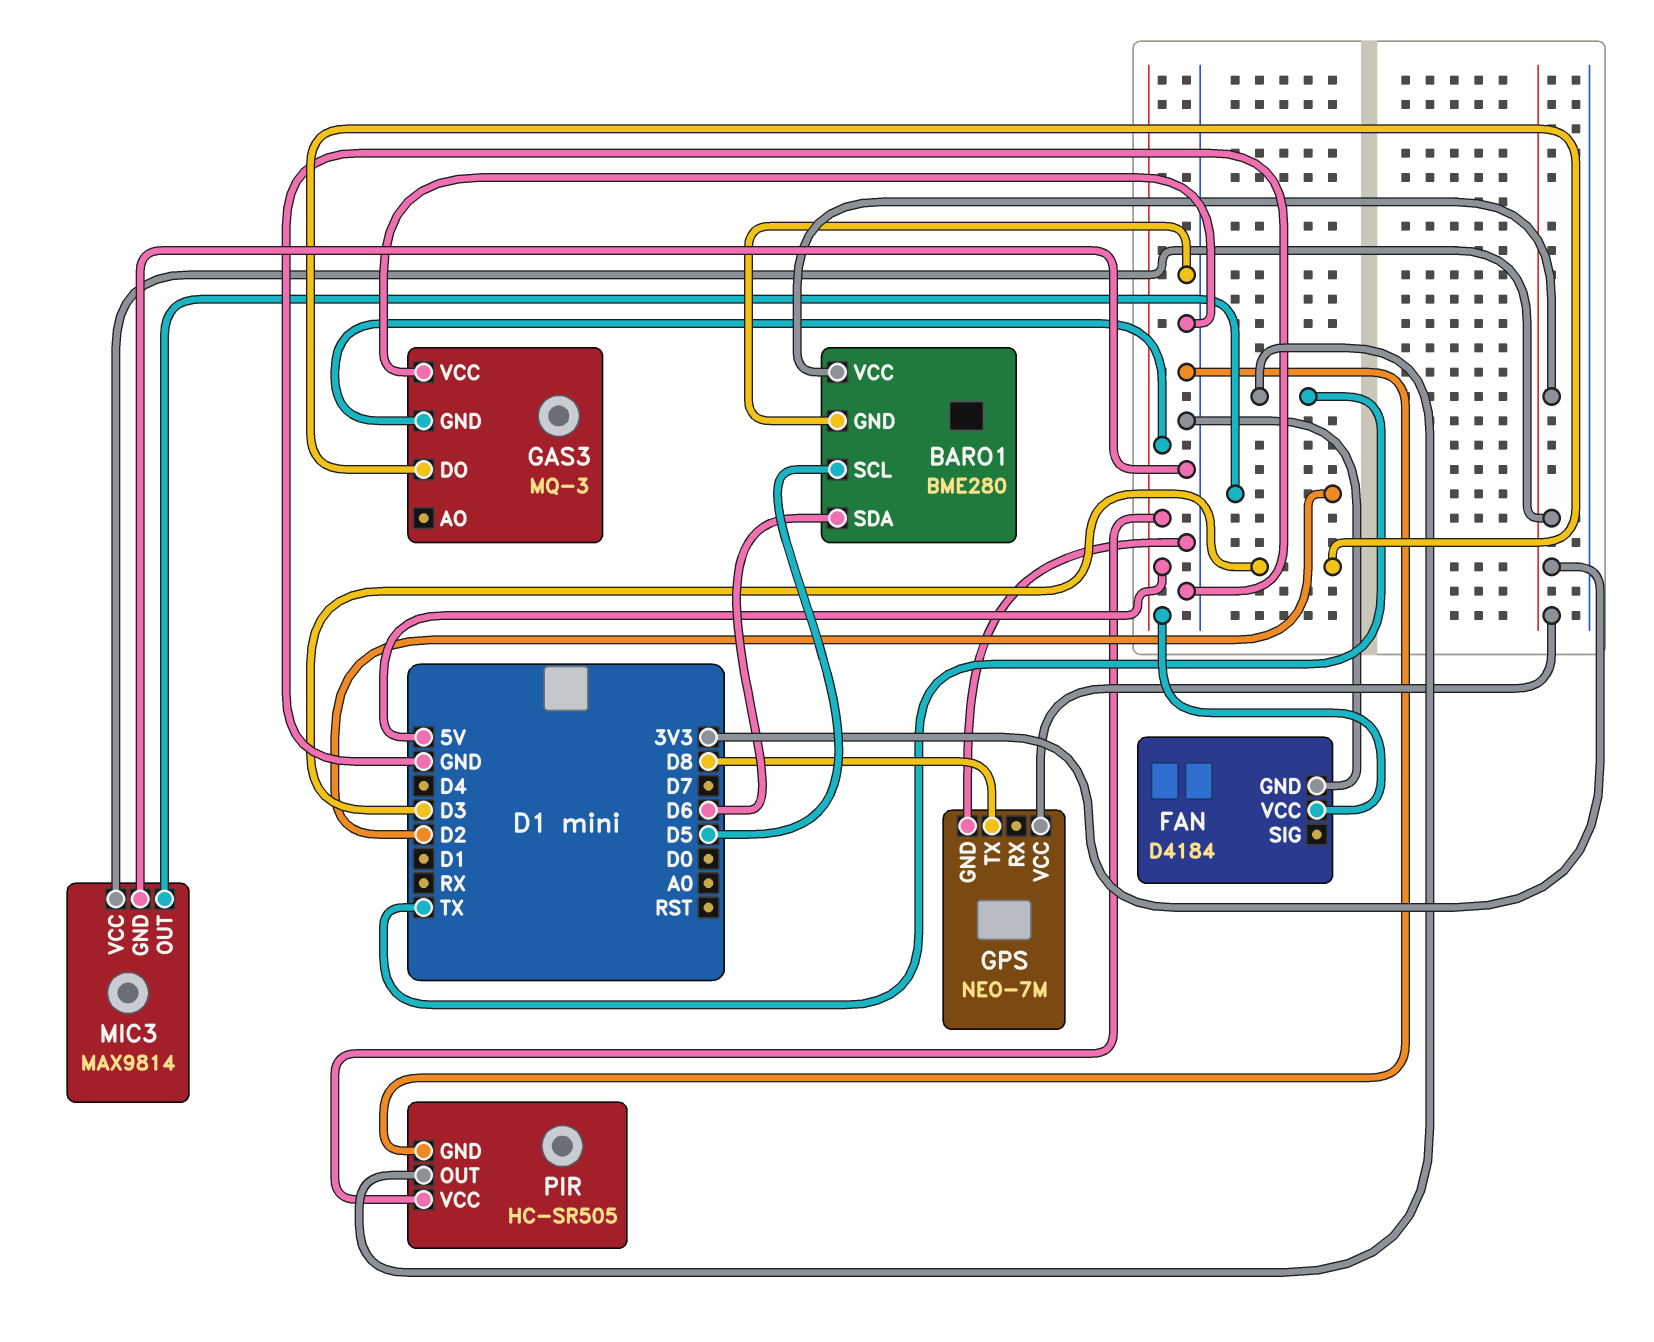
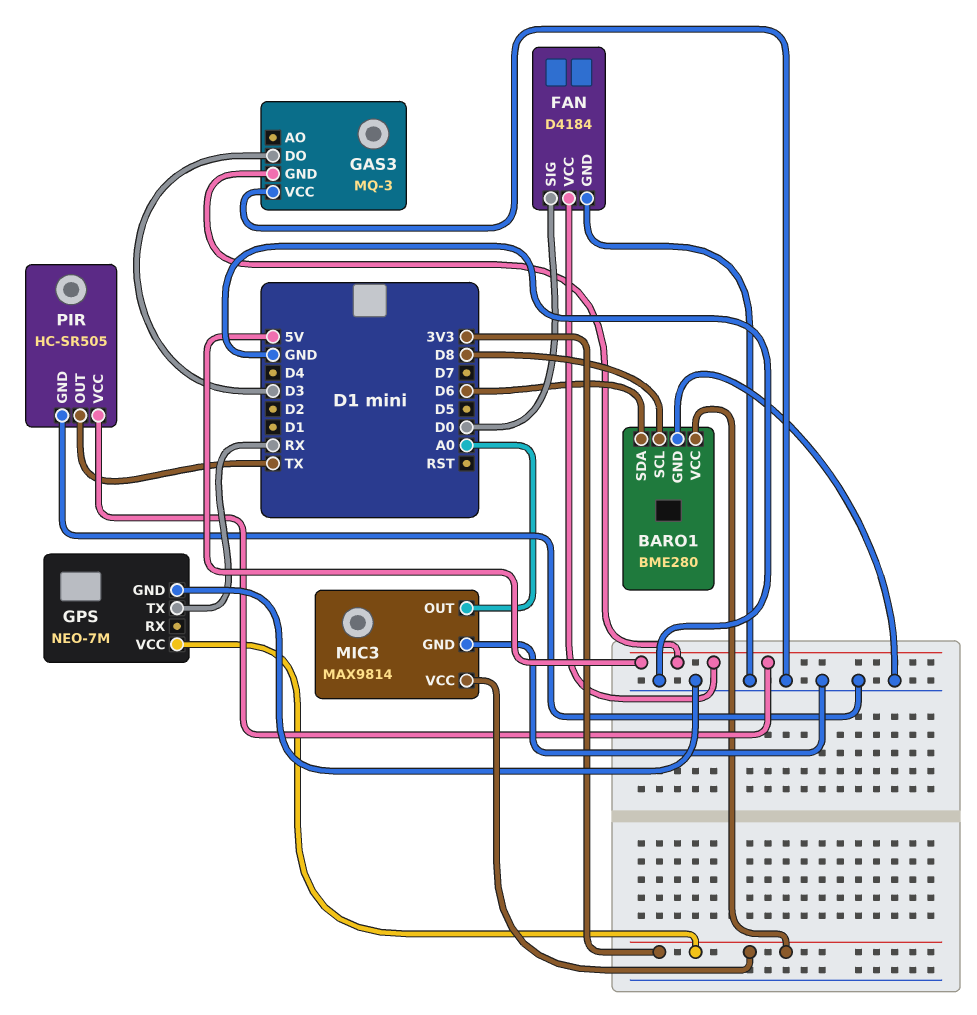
BARO1 pin SCL: D5 -> D8
FAN pin SIG: none -> D0
GPS pin TX: D8 -> RX
MIC3 pin OUT: D2 -> A0

